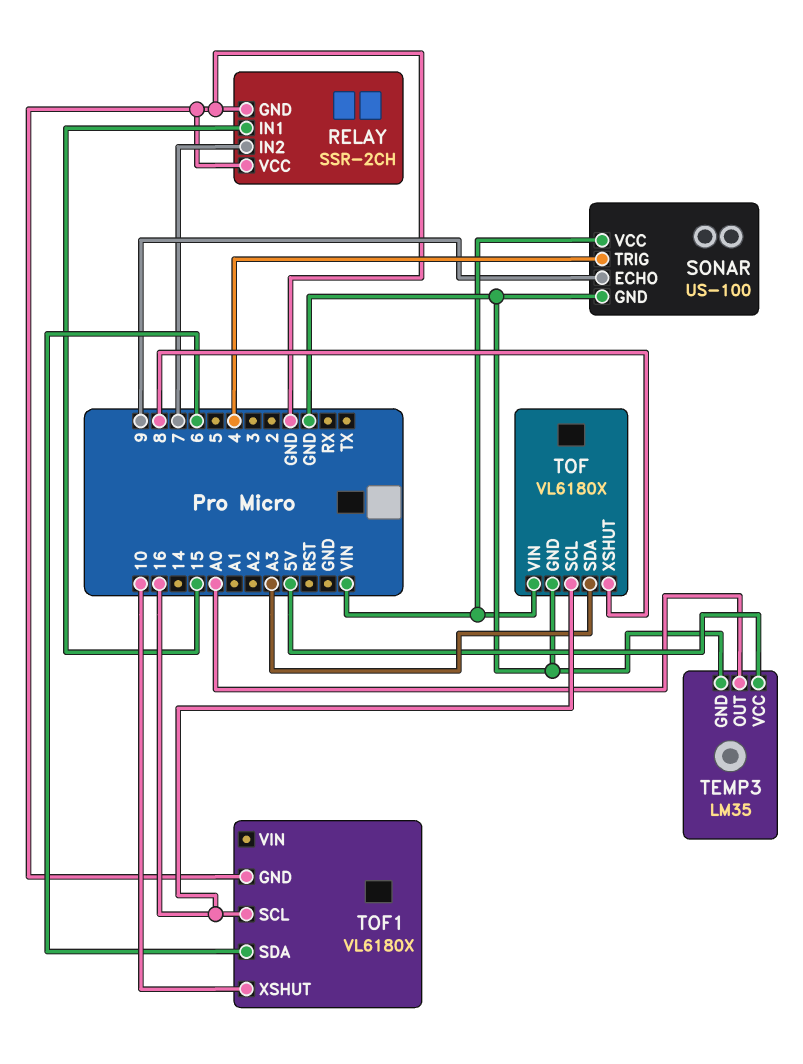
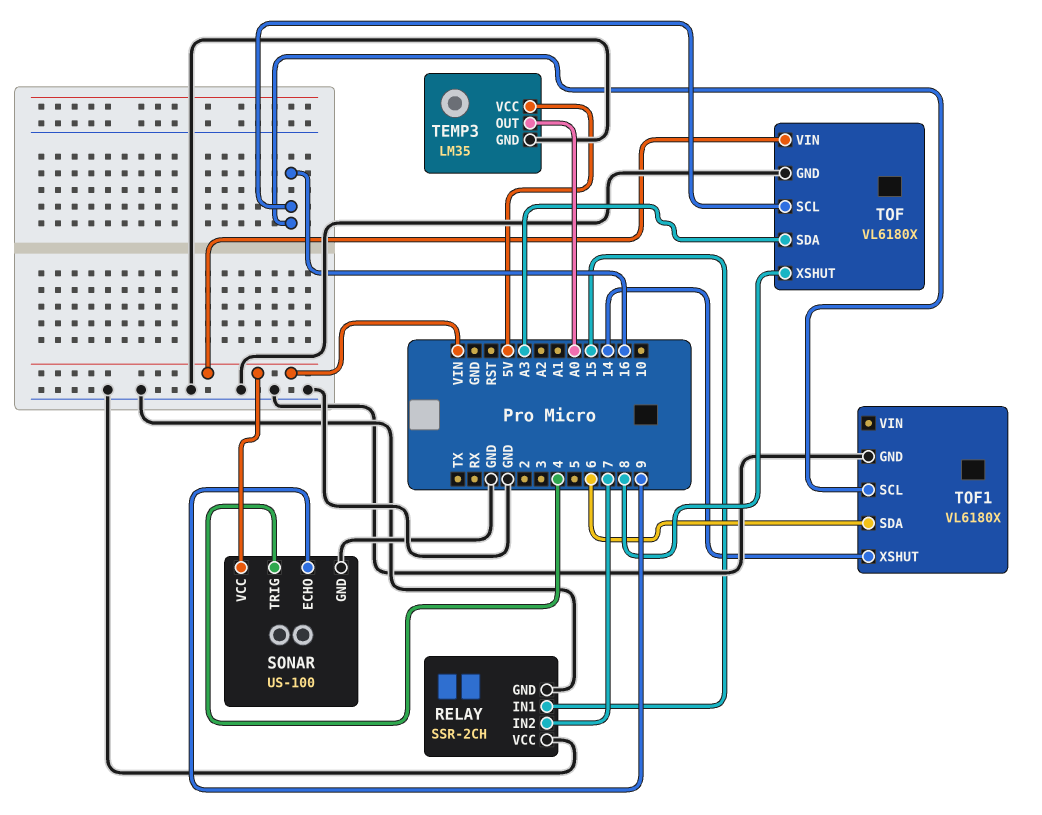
TOF1 pin XSHUT: 10 -> 14

